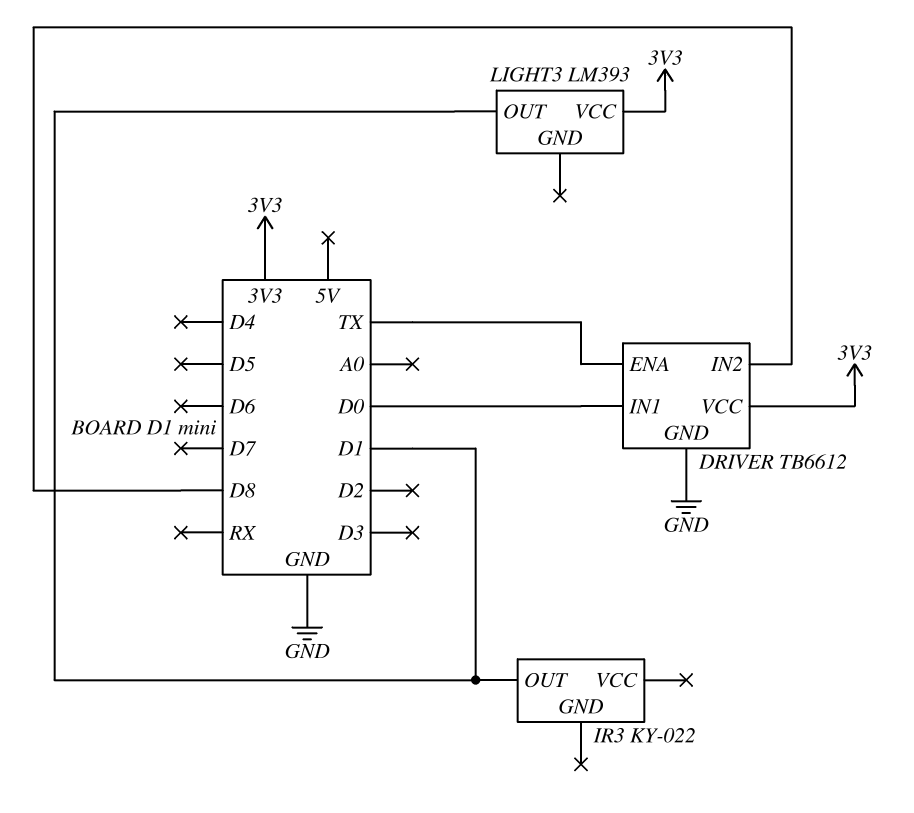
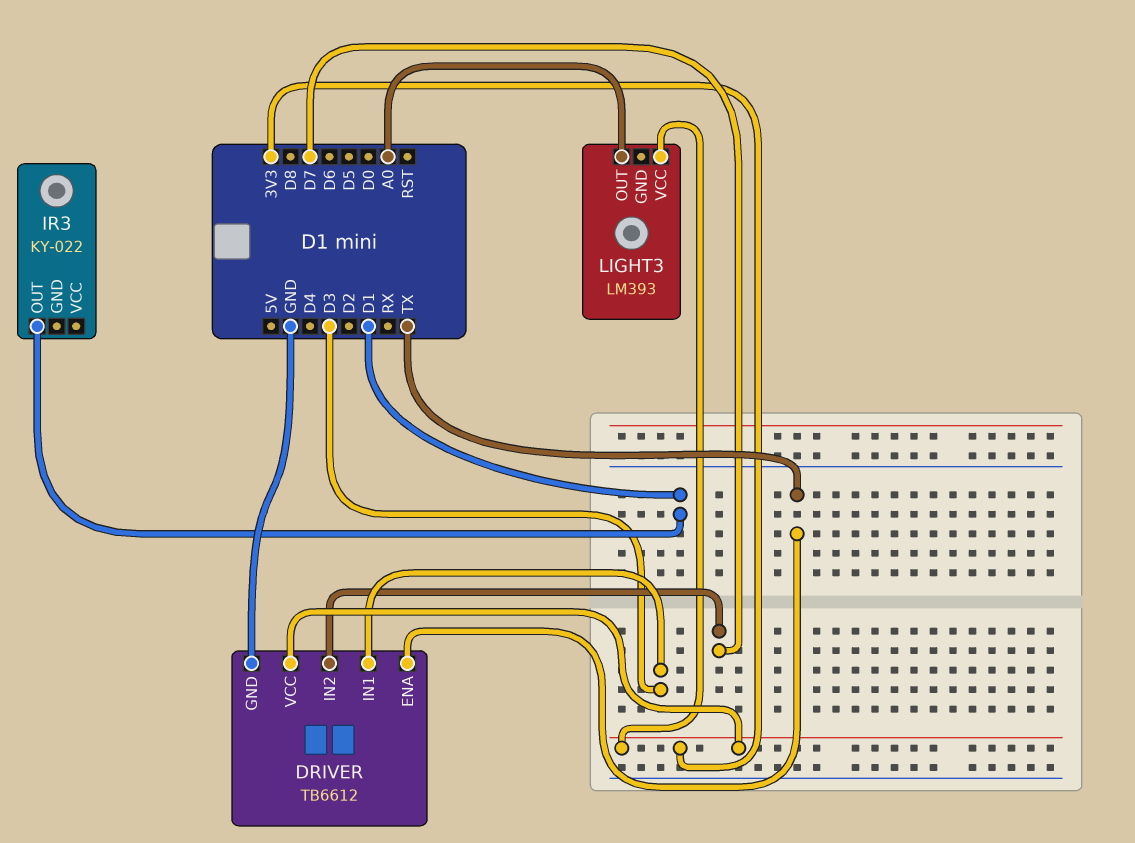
DRIVER pin IN1: D0 -> D3
DRIVER pin IN2: D8 -> D7
LIGHT3 pin OUT: D1 -> A0

